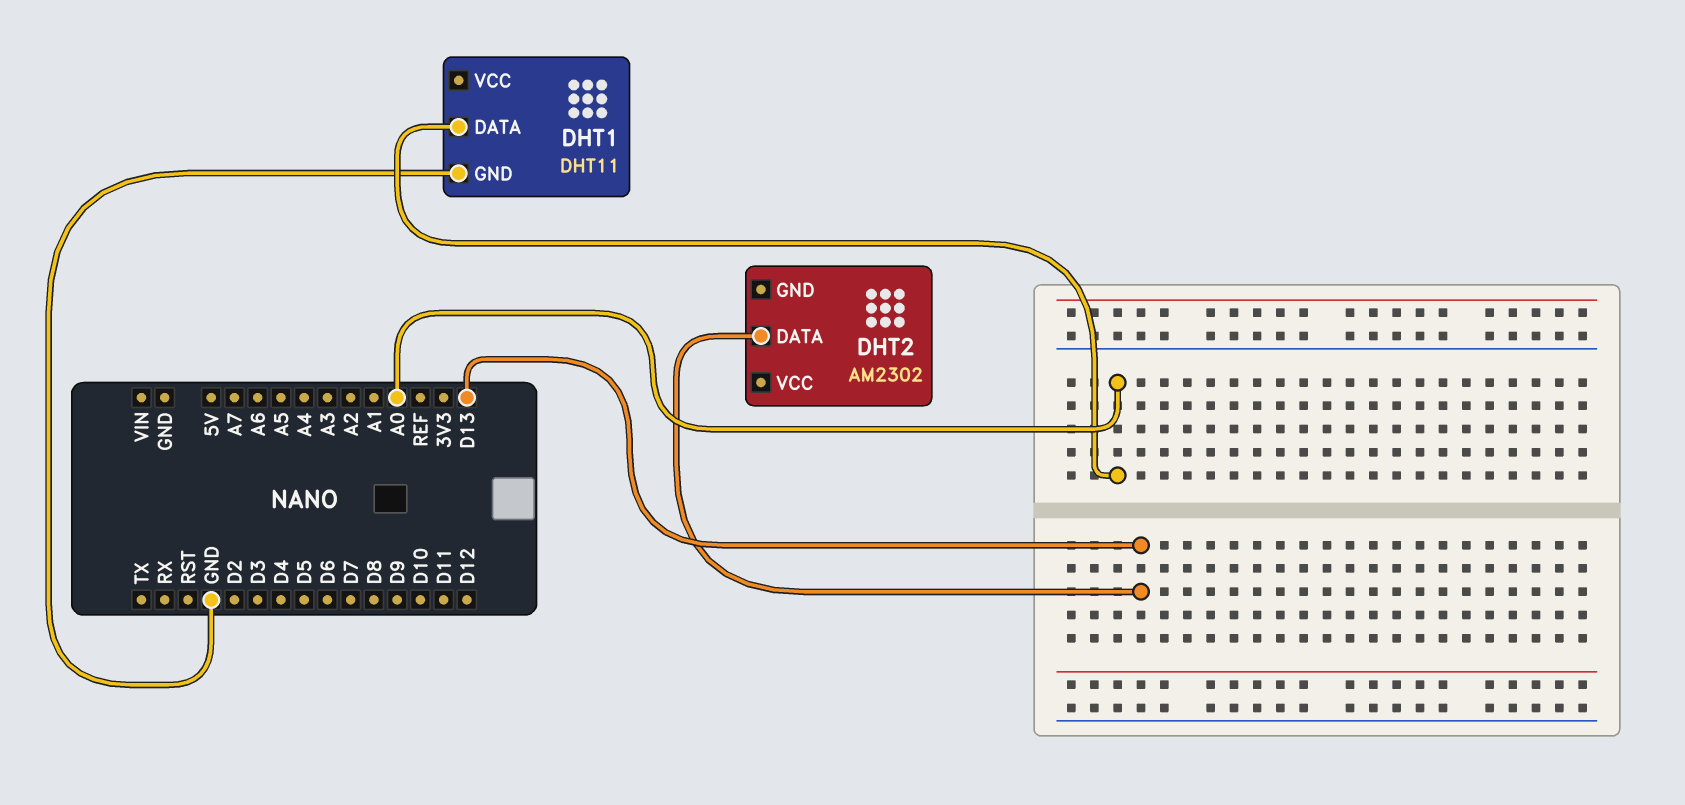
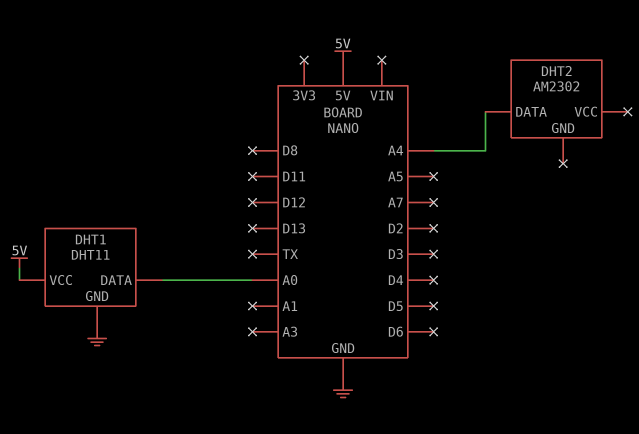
DHT1 pin VCC: none -> 5V
DHT2 pin DATA: D13 -> A4

